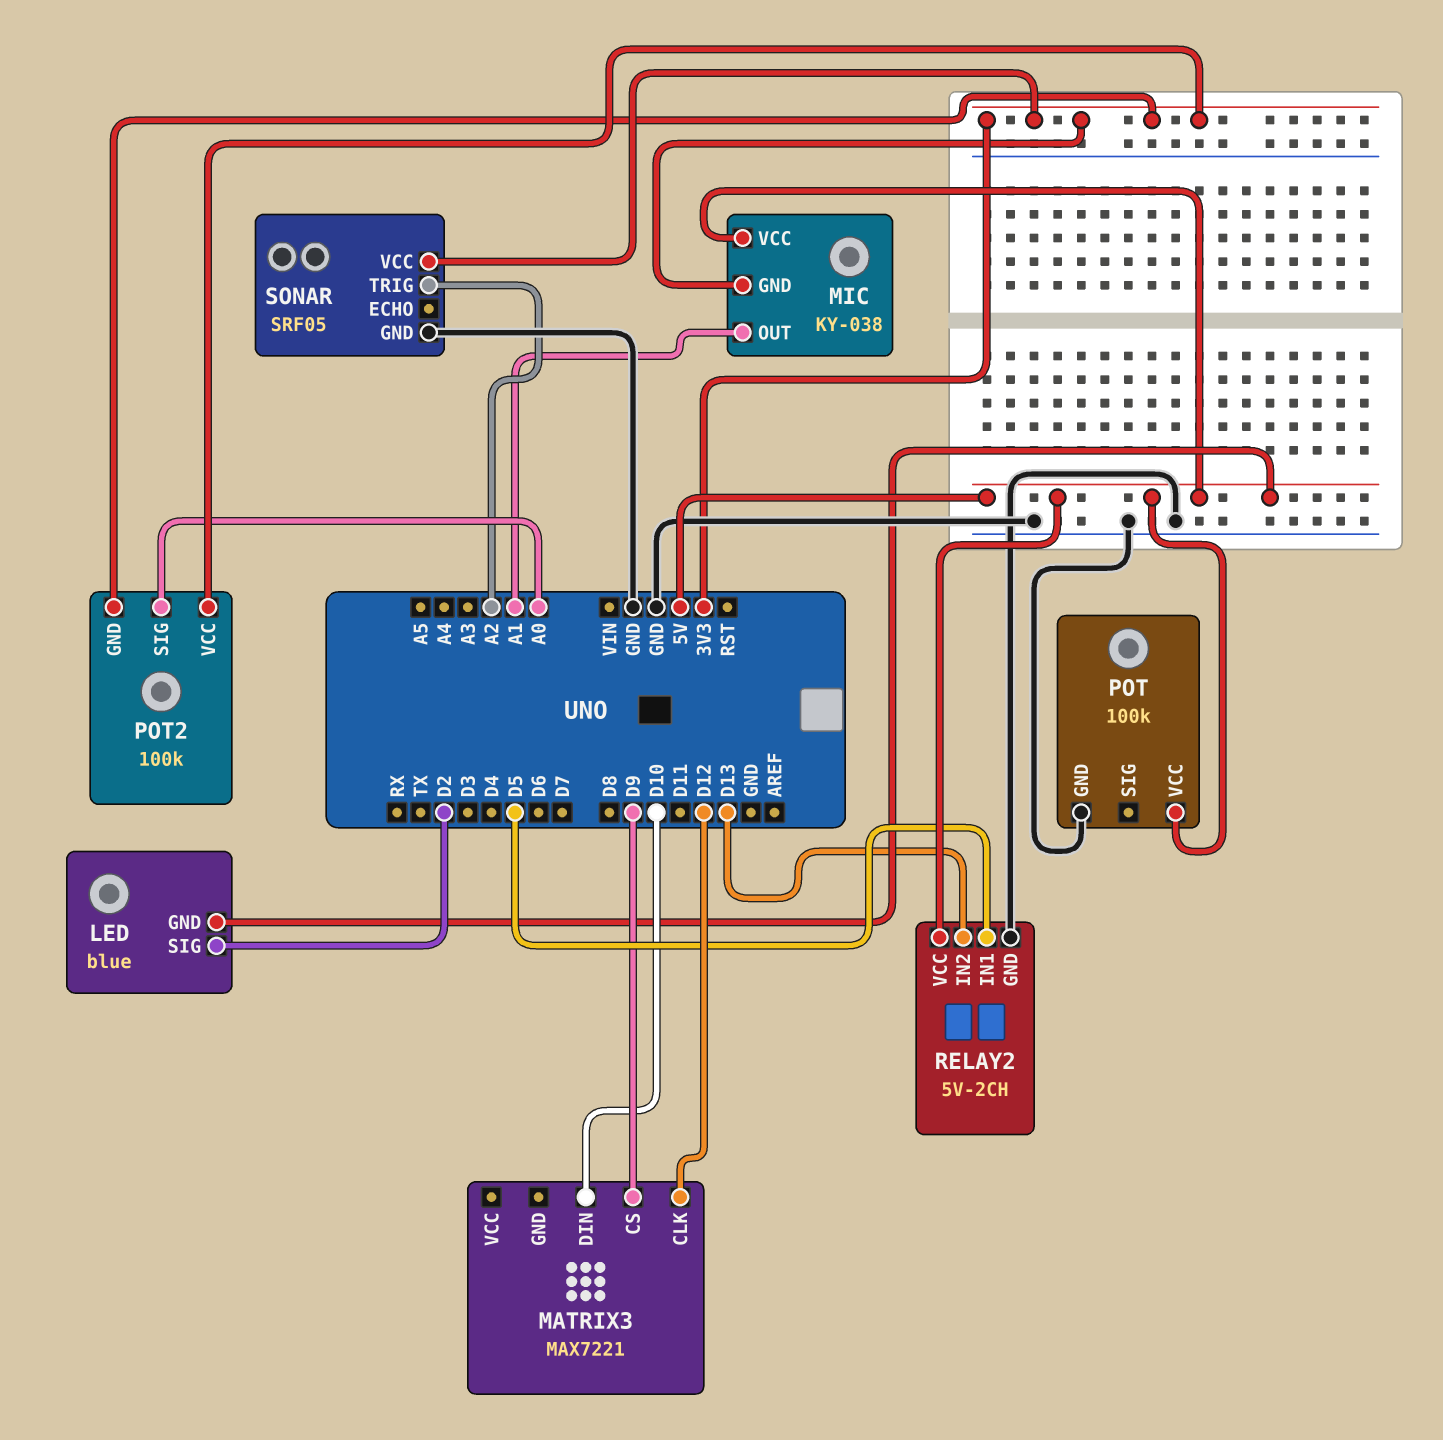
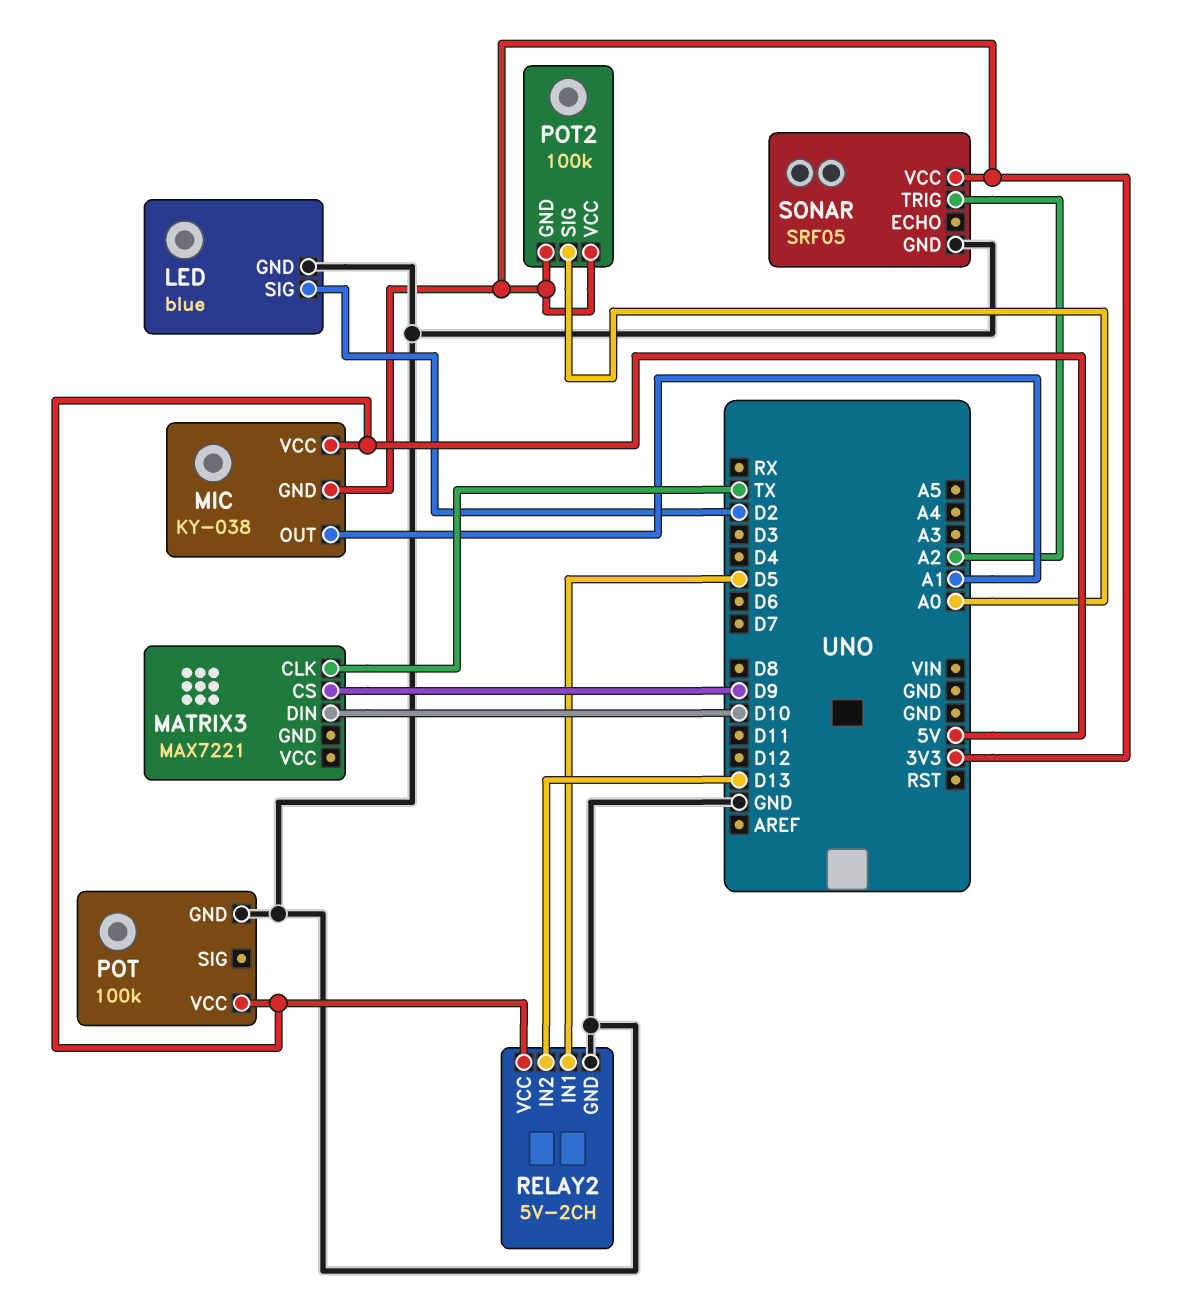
LED pin GND: 5V -> GND
MATRIX3 pin CLK: D12 -> TX

